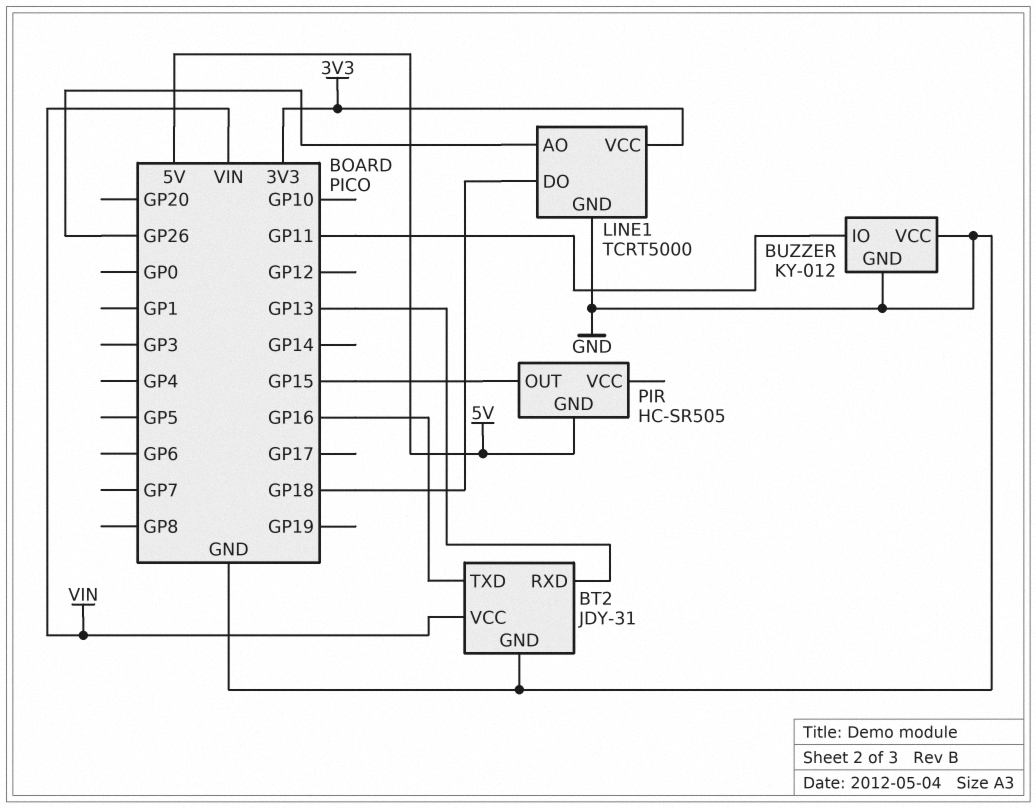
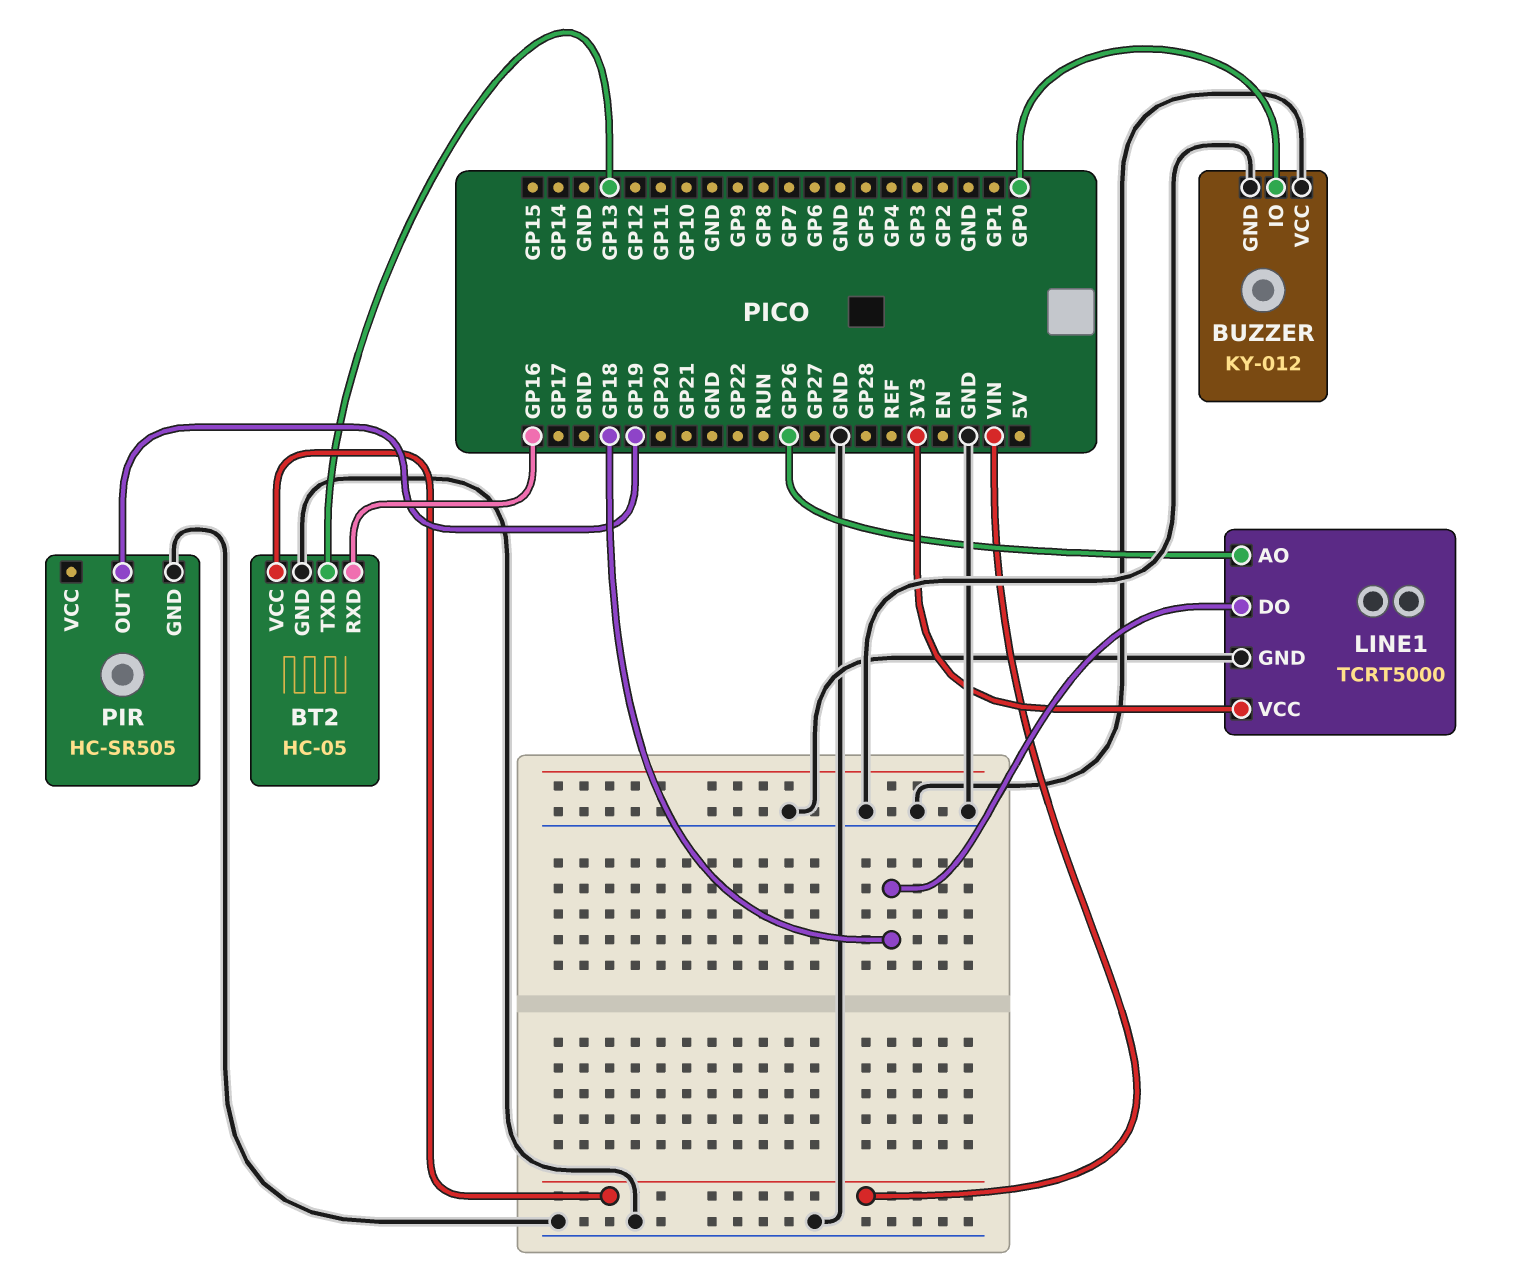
BT2: JDY-31 -> HC-05
BT2 pin RXD: GP13 -> GP16
BT2 pin TXD: GP16 -> GP13
BUZZER pin IO: GP11 -> GP0
PIR pin GND: 5V -> GND
PIR pin OUT: GP15 -> GP19

